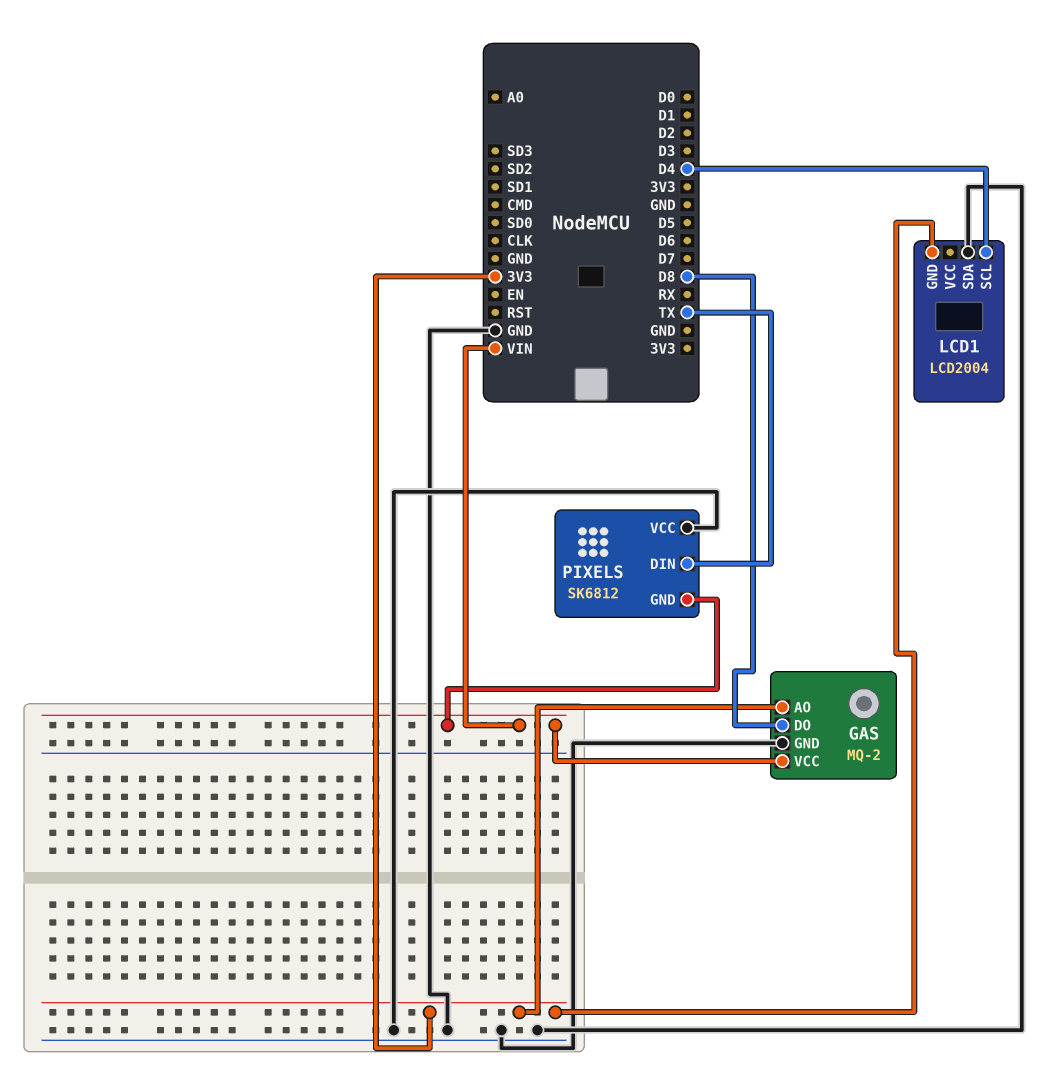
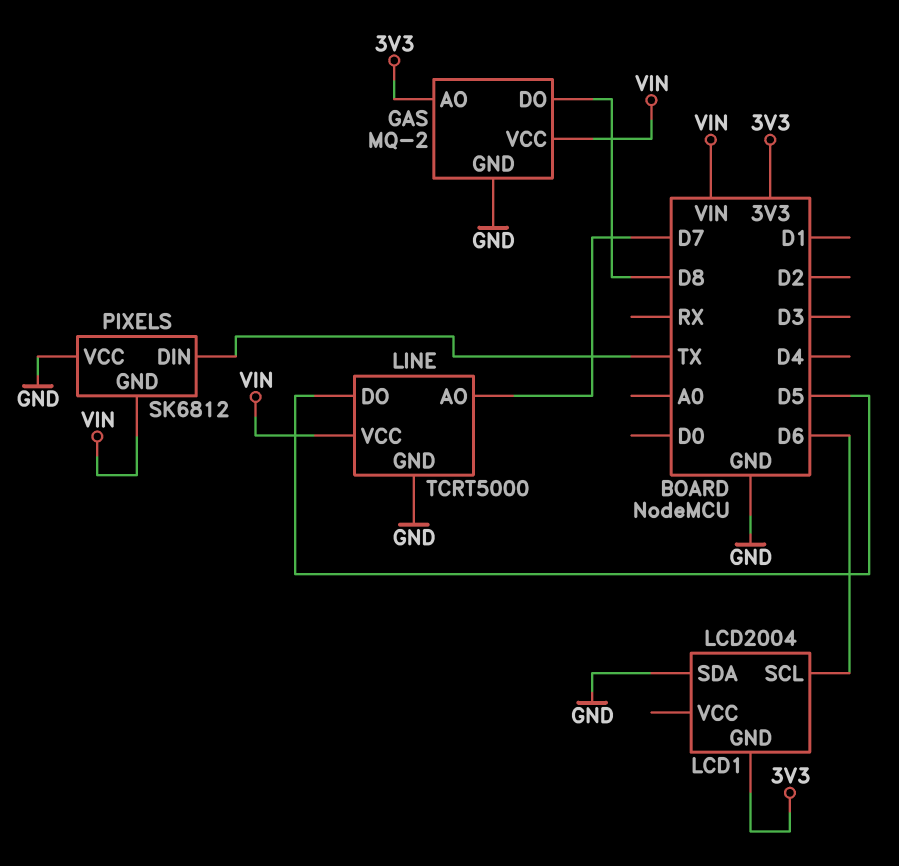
LCD1 pin SCL: D4 -> D6
LINE: none -> TCRT5000
LINE pin AO: none -> D7
LINE pin DO: none -> D5
LINE pin GND: none -> GND
LINE pin VCC: none -> VIN

